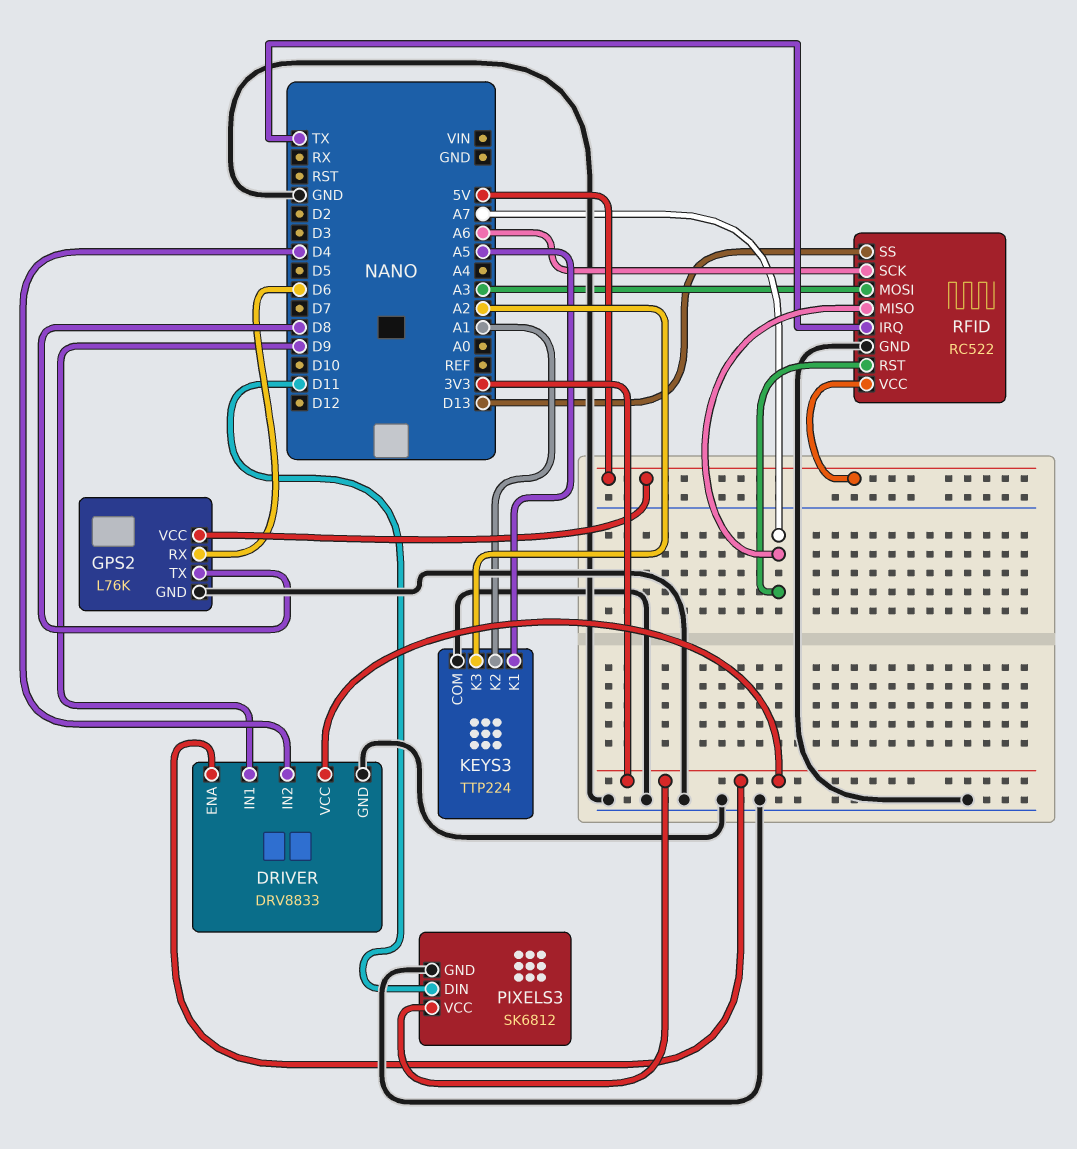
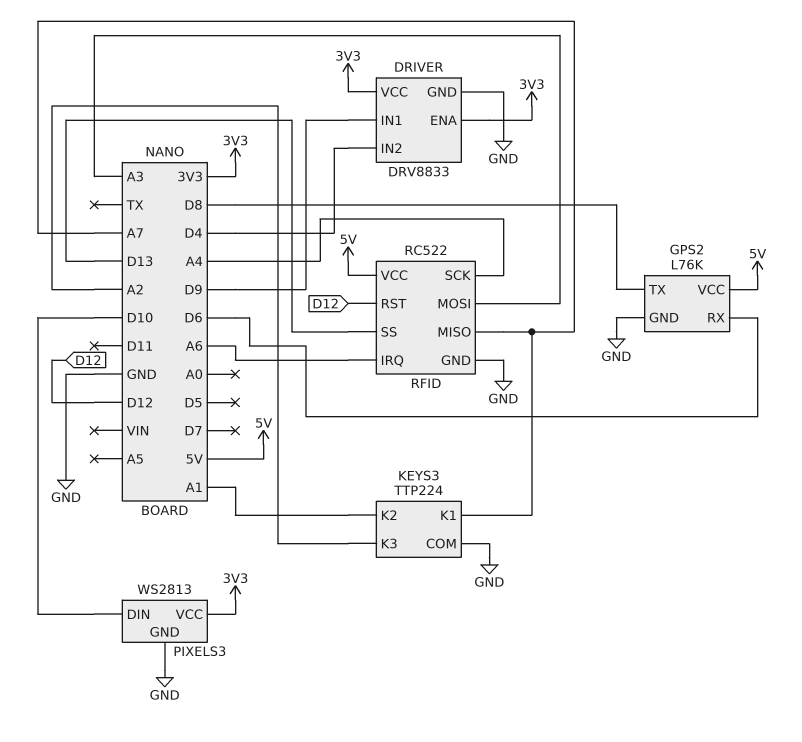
KEYS3 pin K1: A5 -> A7
PIXELS3: SK6812 -> WS2813
PIXELS3 pin DIN: D11 -> D10
RFID pin IRQ: TX -> A6
RFID pin RST: A7 -> D12
RFID pin SCK: A6 -> A4

